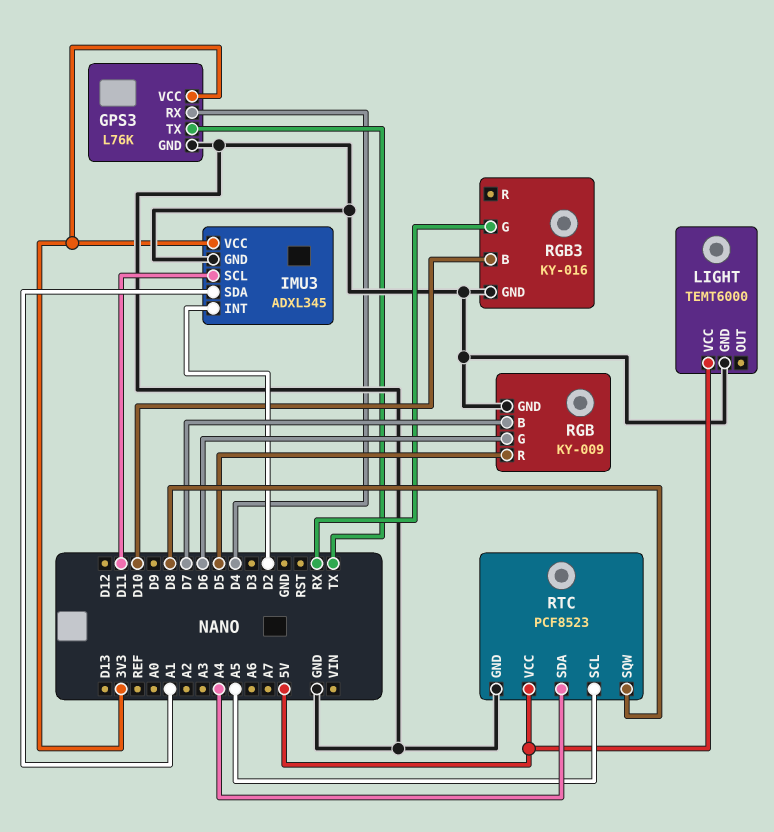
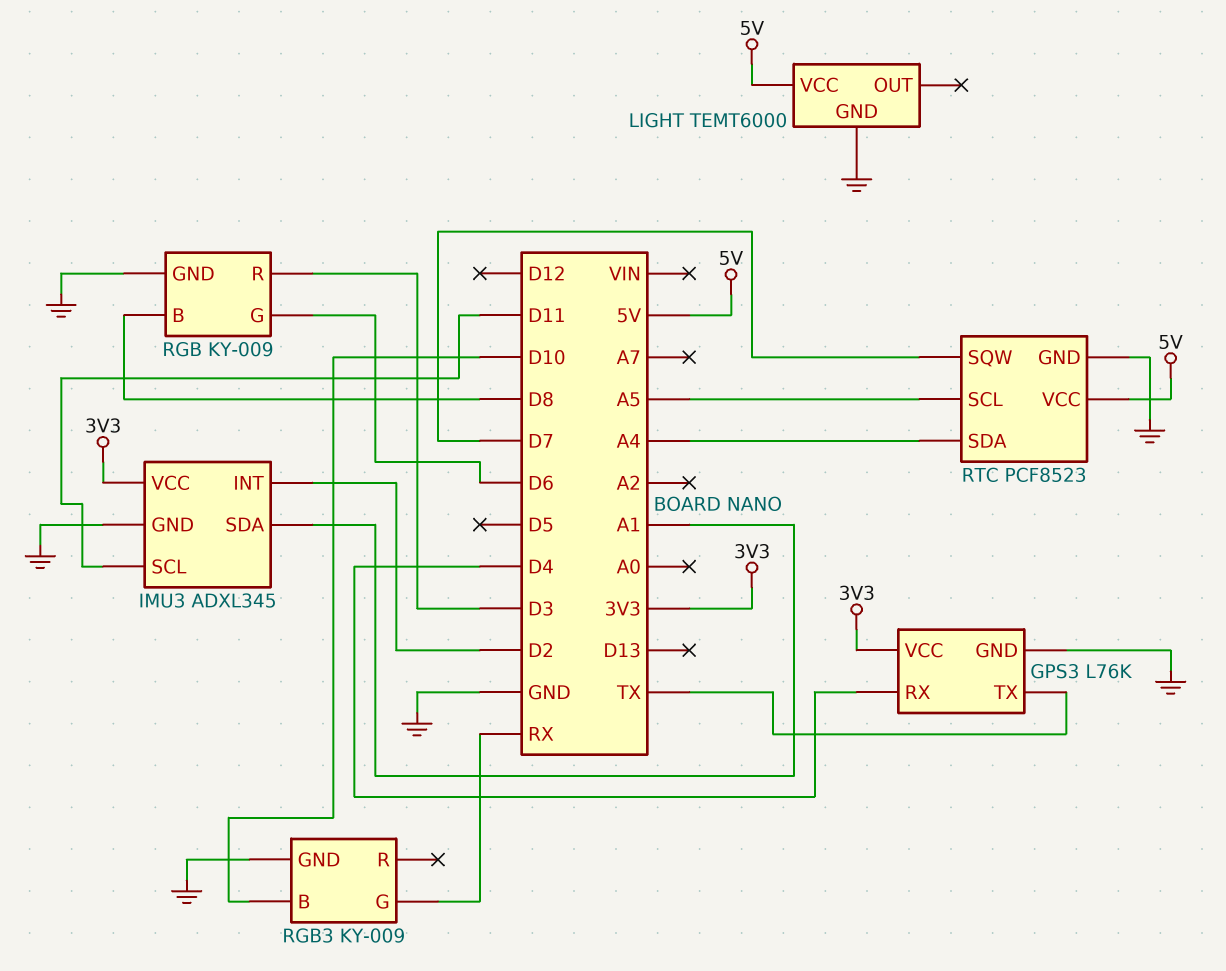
RGB pin B: D7 -> D8
RGB pin R: D5 -> D3
RGB3: KY-016 -> KY-009
RTC pin SQW: D8 -> D7

